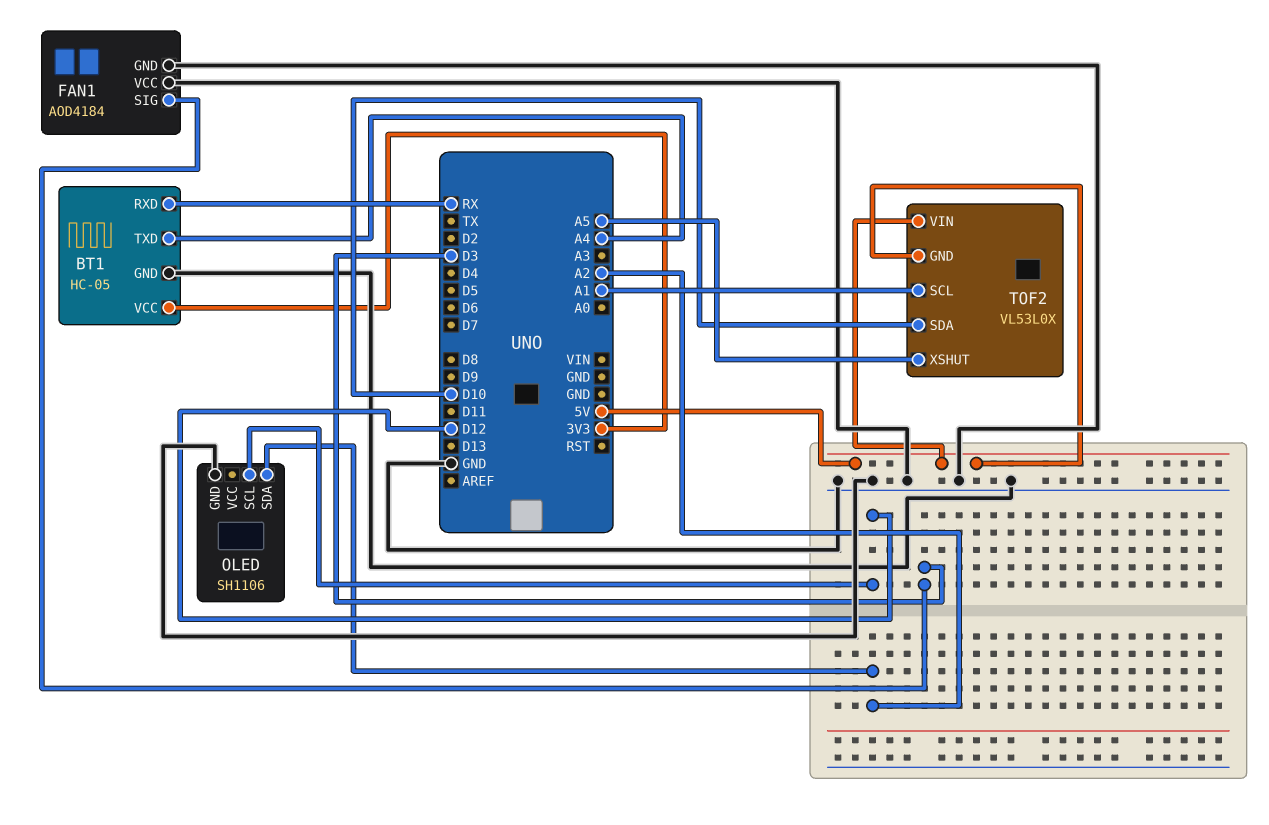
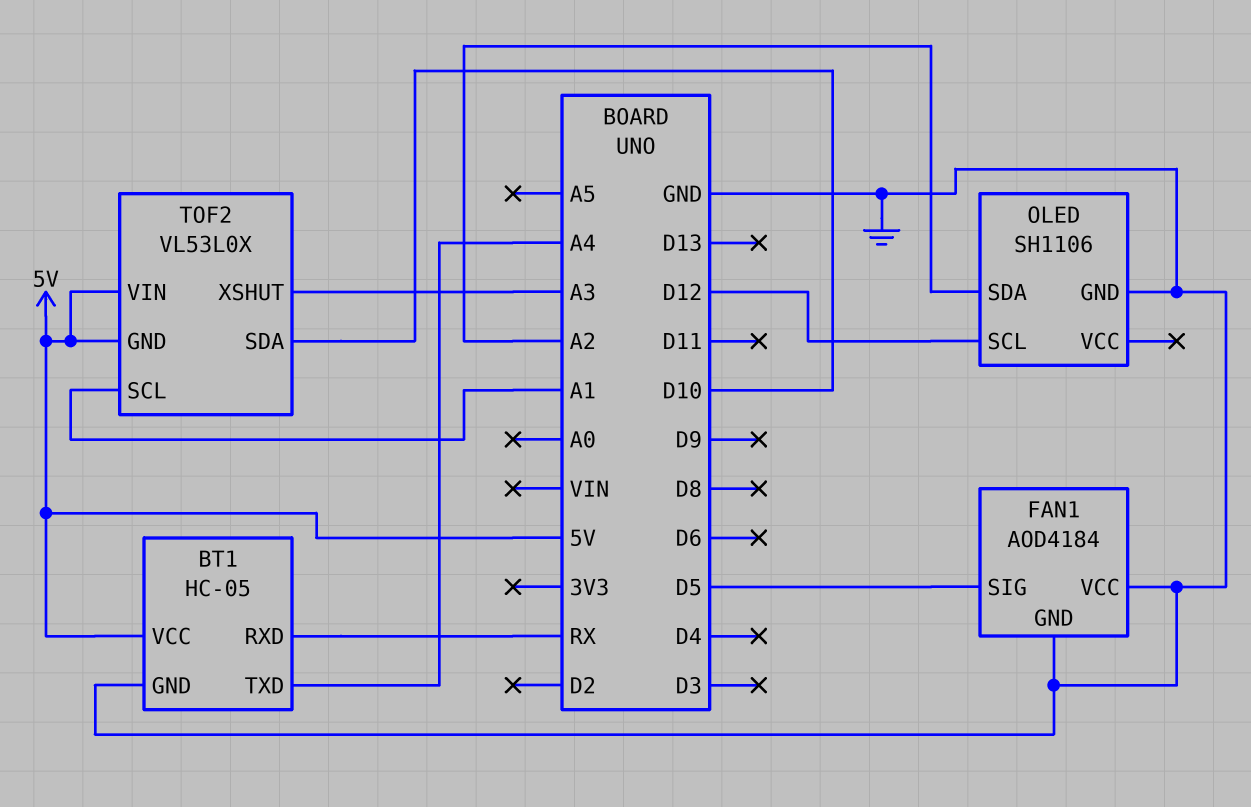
BT1 pin VCC: 3V3 -> 5V
FAN1 pin SIG: D3 -> D5
TOF2 pin XSHUT: A5 -> A3

